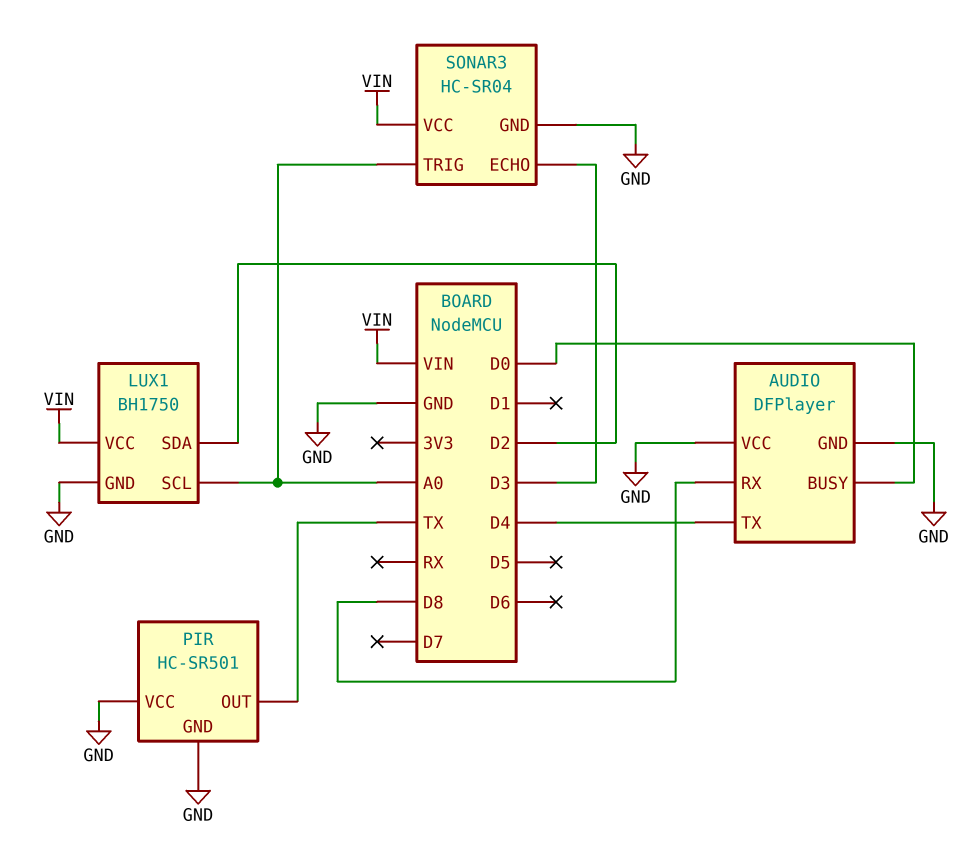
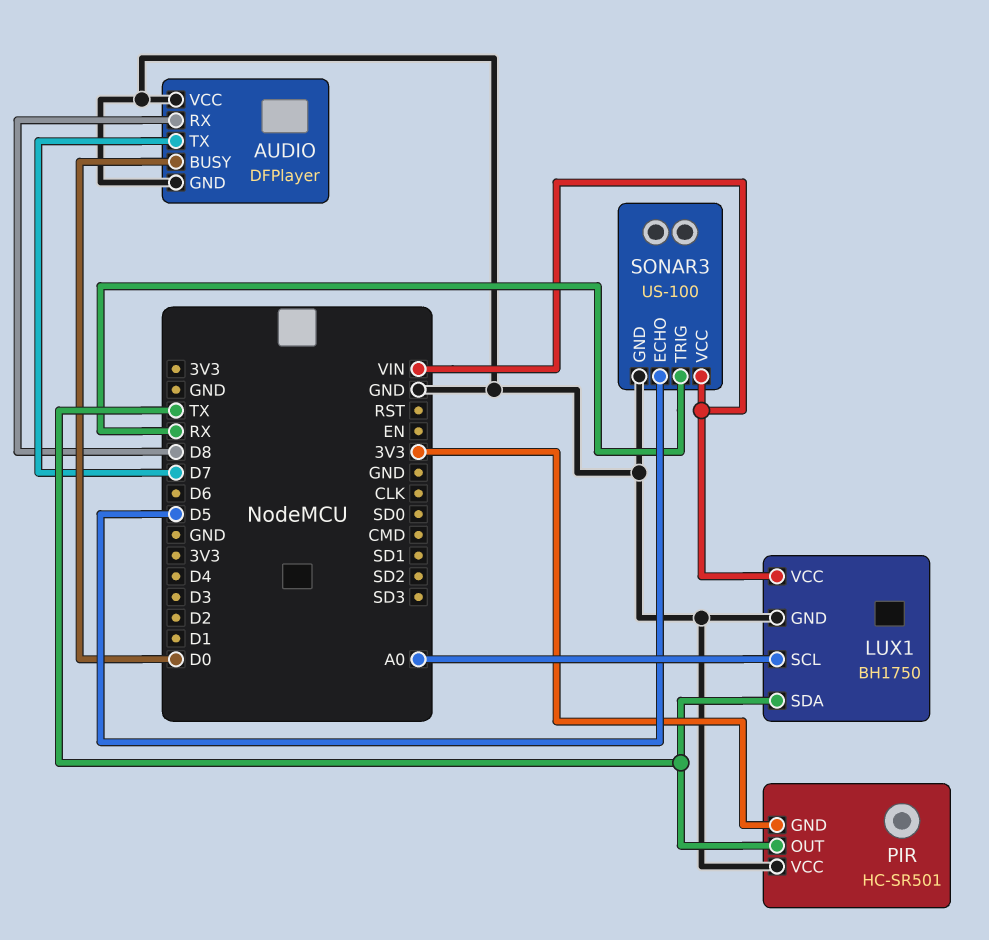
AUDIO pin TX: D4 -> D7
LUX1 pin SDA: D2 -> TX
PIR pin GND: GND -> 3V3
SONAR3: HC-SR04 -> US-100
SONAR3 pin ECHO: D3 -> D5
SONAR3 pin TRIG: A0 -> RX

